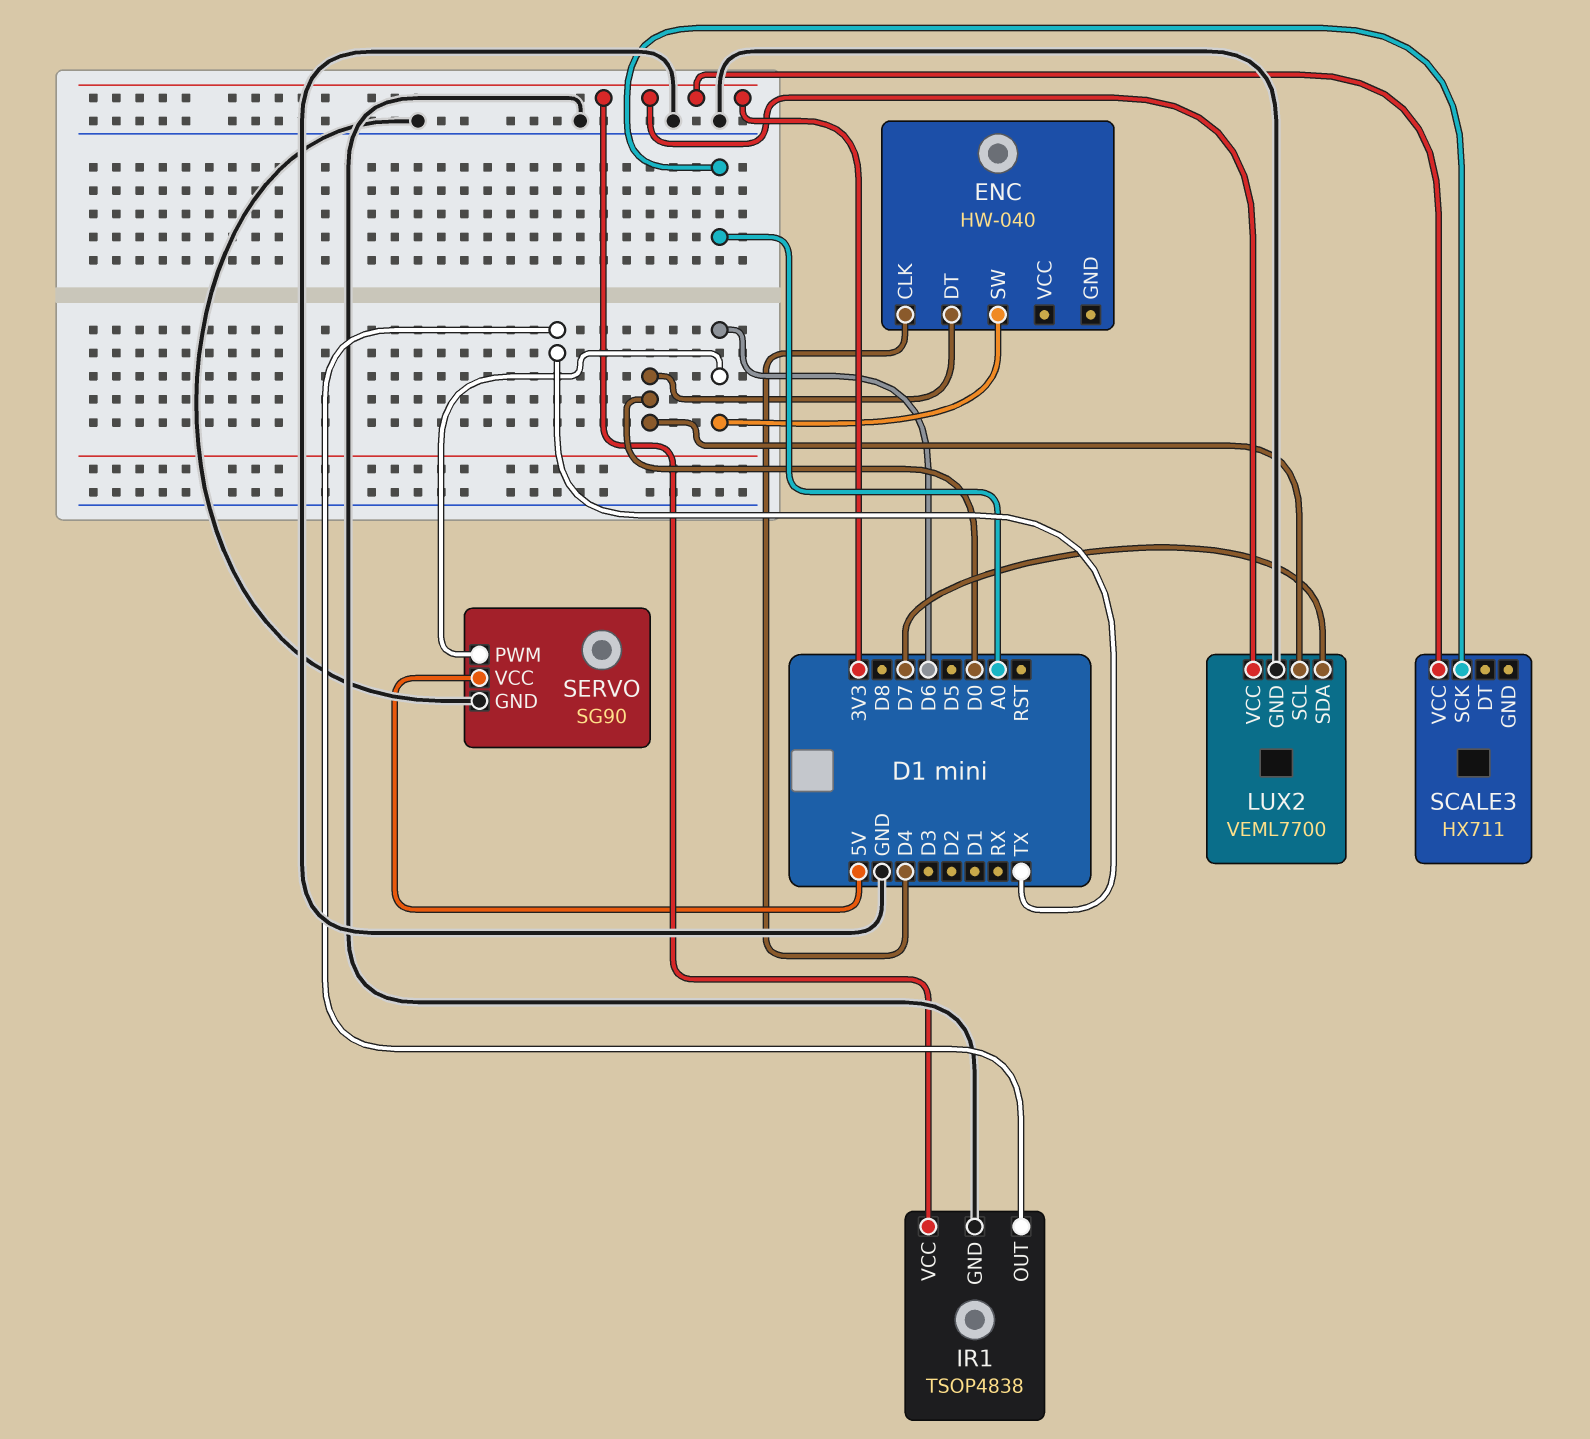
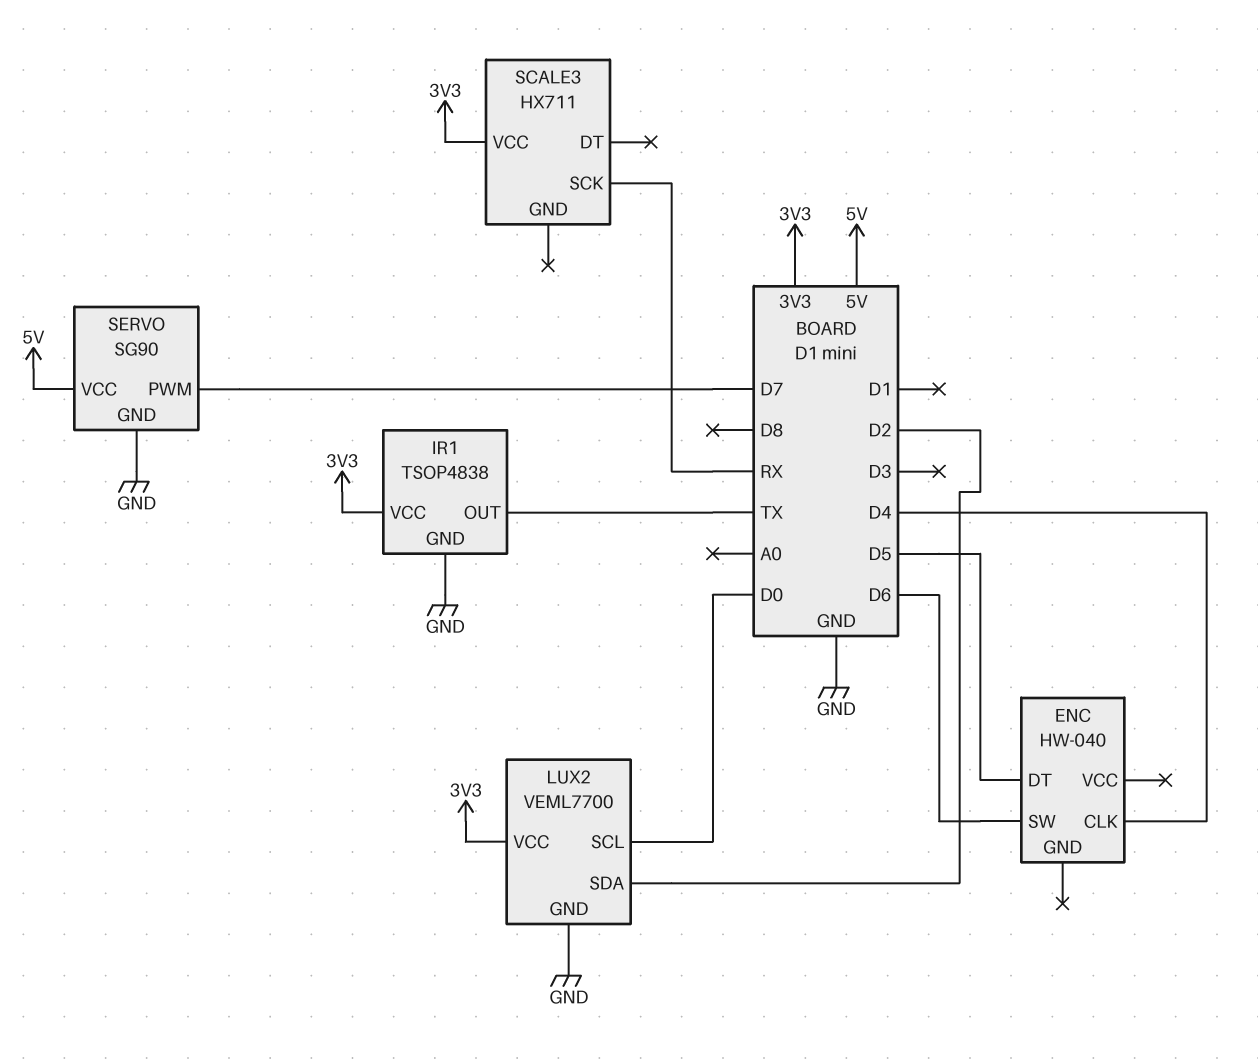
ENC pin DT: D0 -> D5
LUX2 pin SDA: D7 -> D2
SCALE3 pin SCK: A0 -> RX
SERVO pin PWM: D6 -> D7

